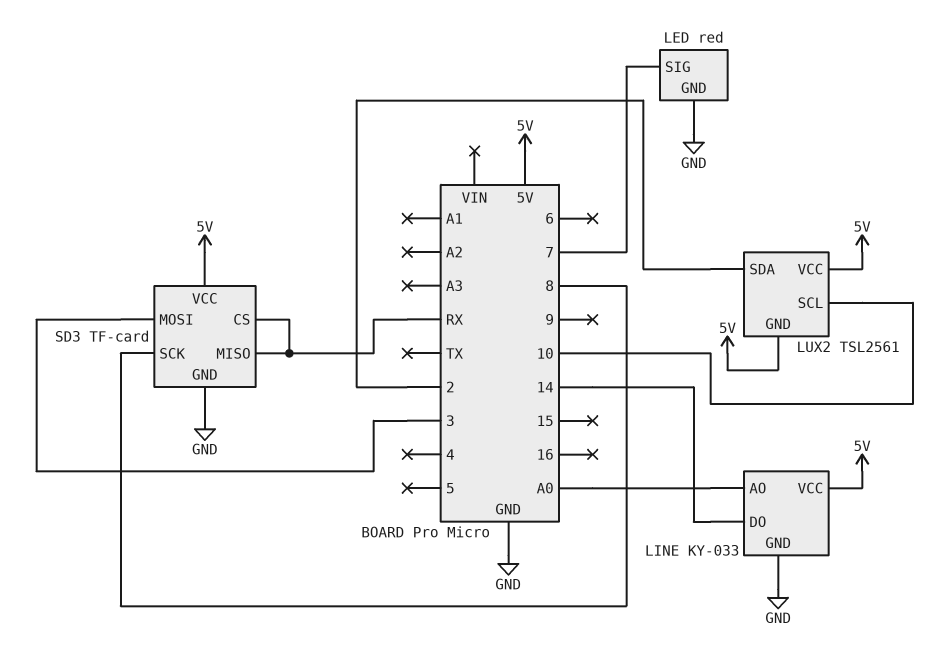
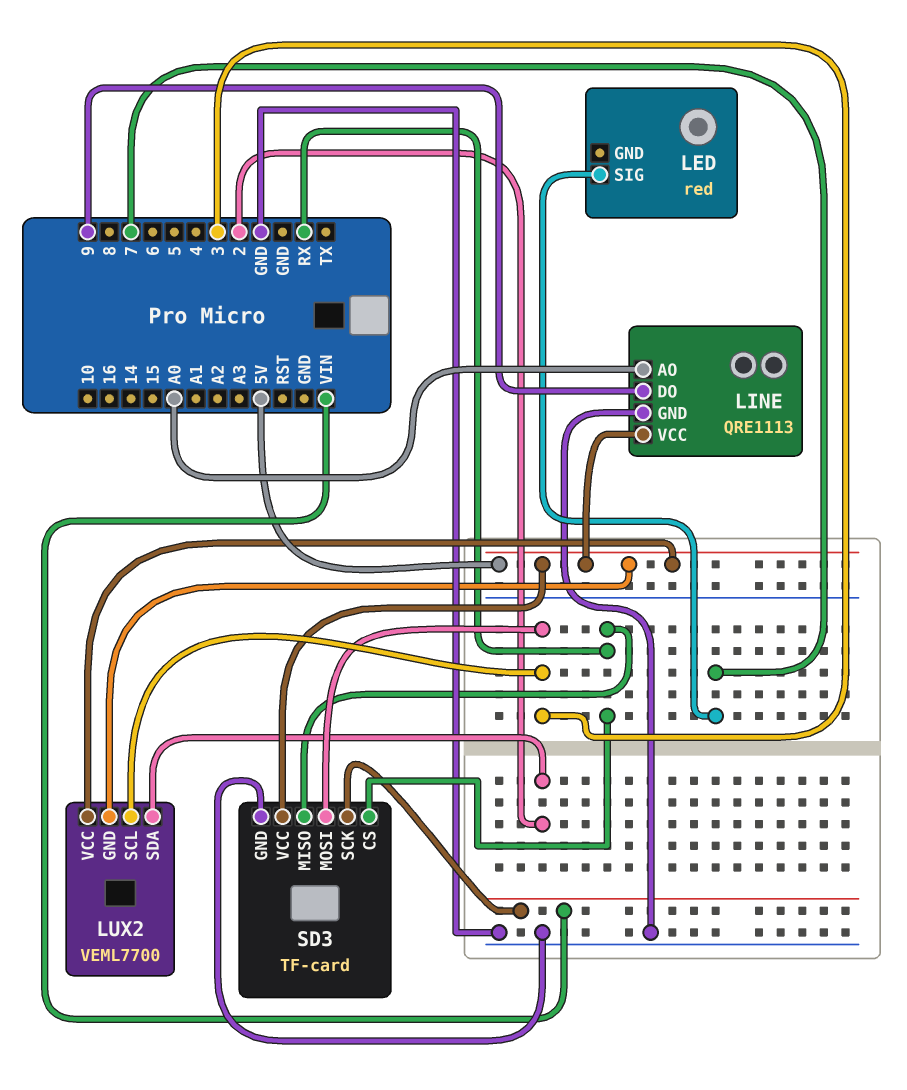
LED pin GND: GND -> none
LINE: KY-033 -> QRE1113
LINE pin DO: 14 -> 9
LUX2: TSL2561 -> VEML7700
LUX2 pin SCL: 10 -> 3
SD3 pin SCK: 8 -> VIN

